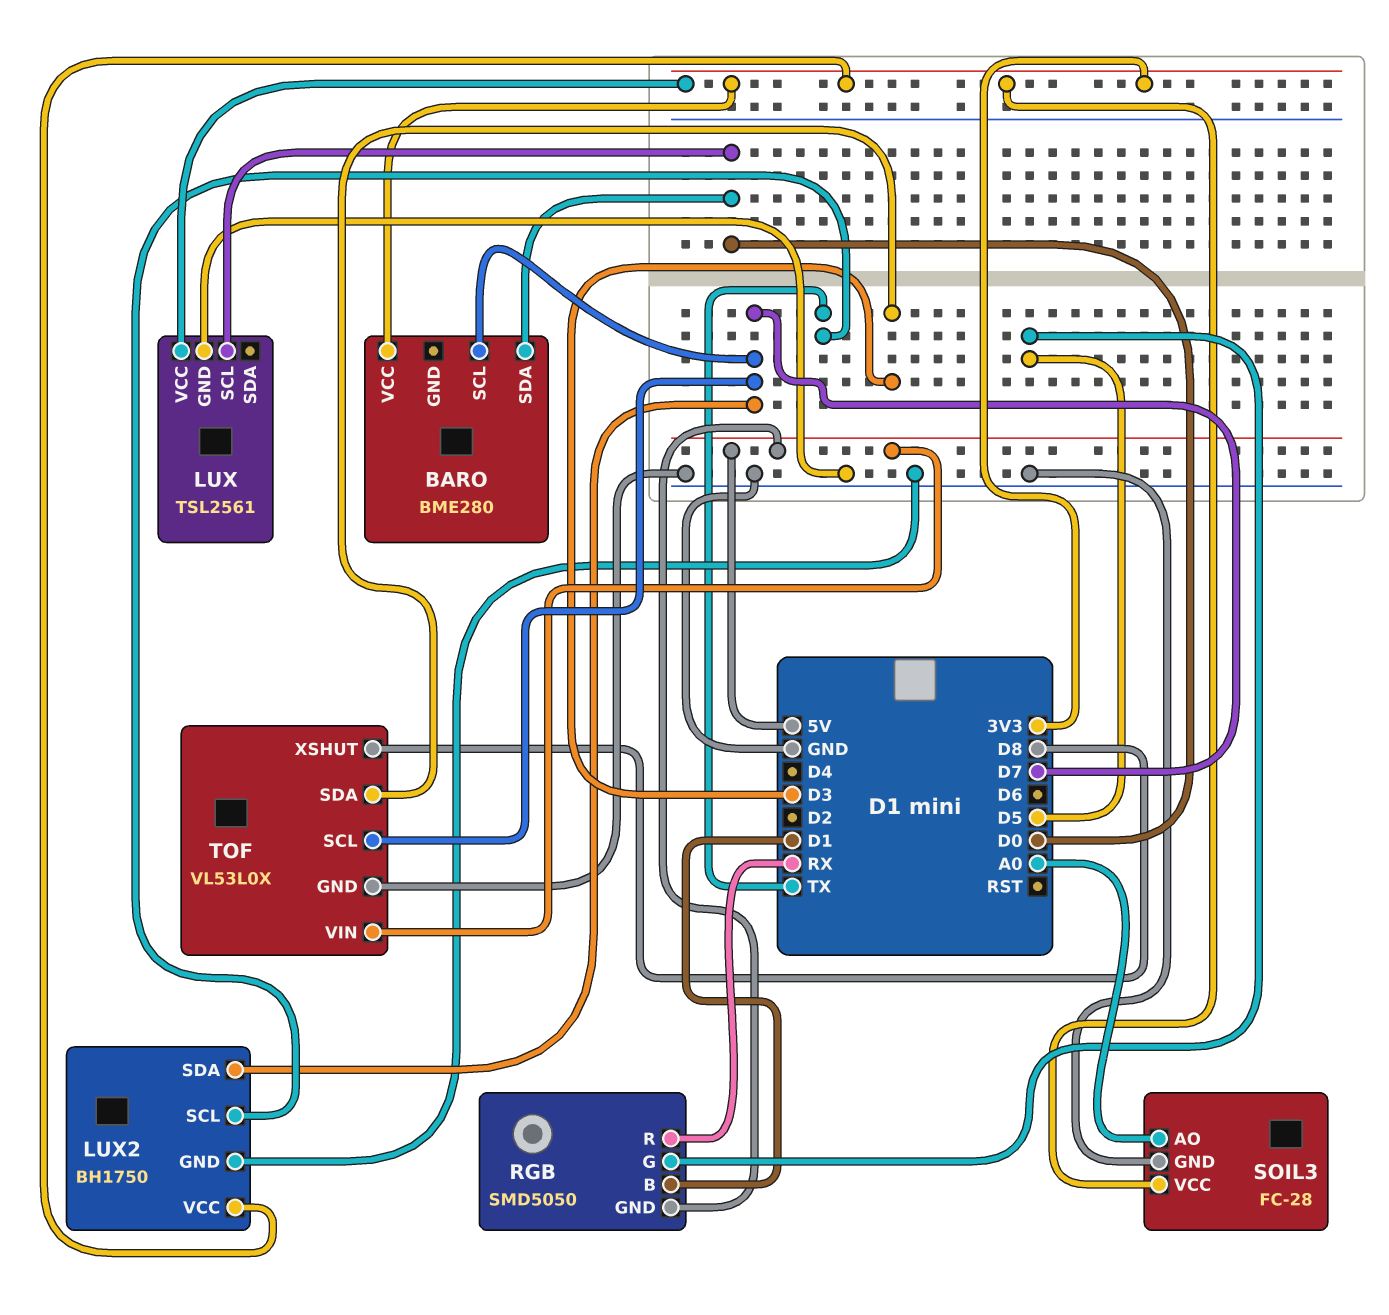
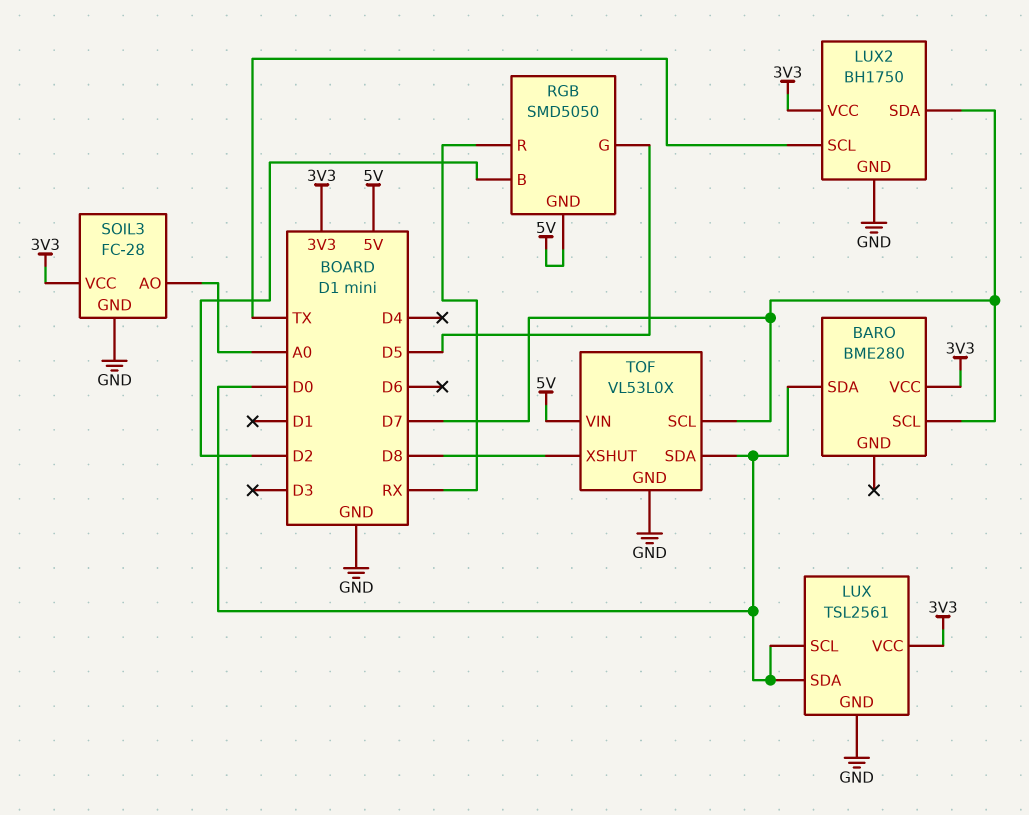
LUX pin SDA: none -> D0
RGB pin B: D1 -> D2
TOF pin SDA: D3 -> D0

